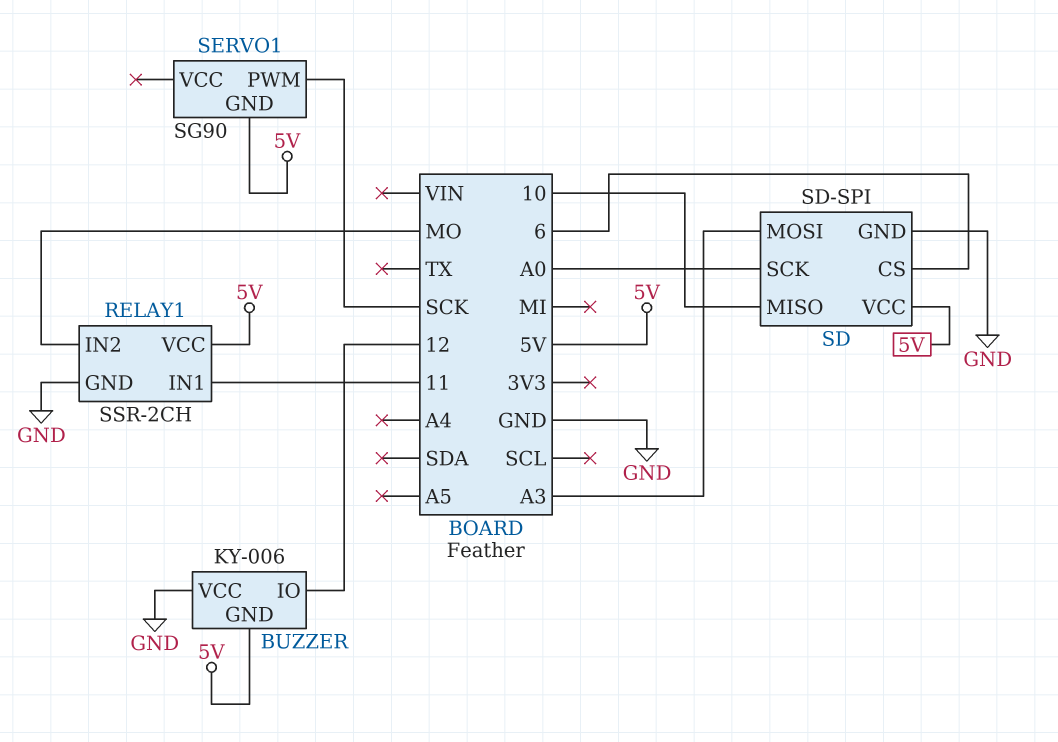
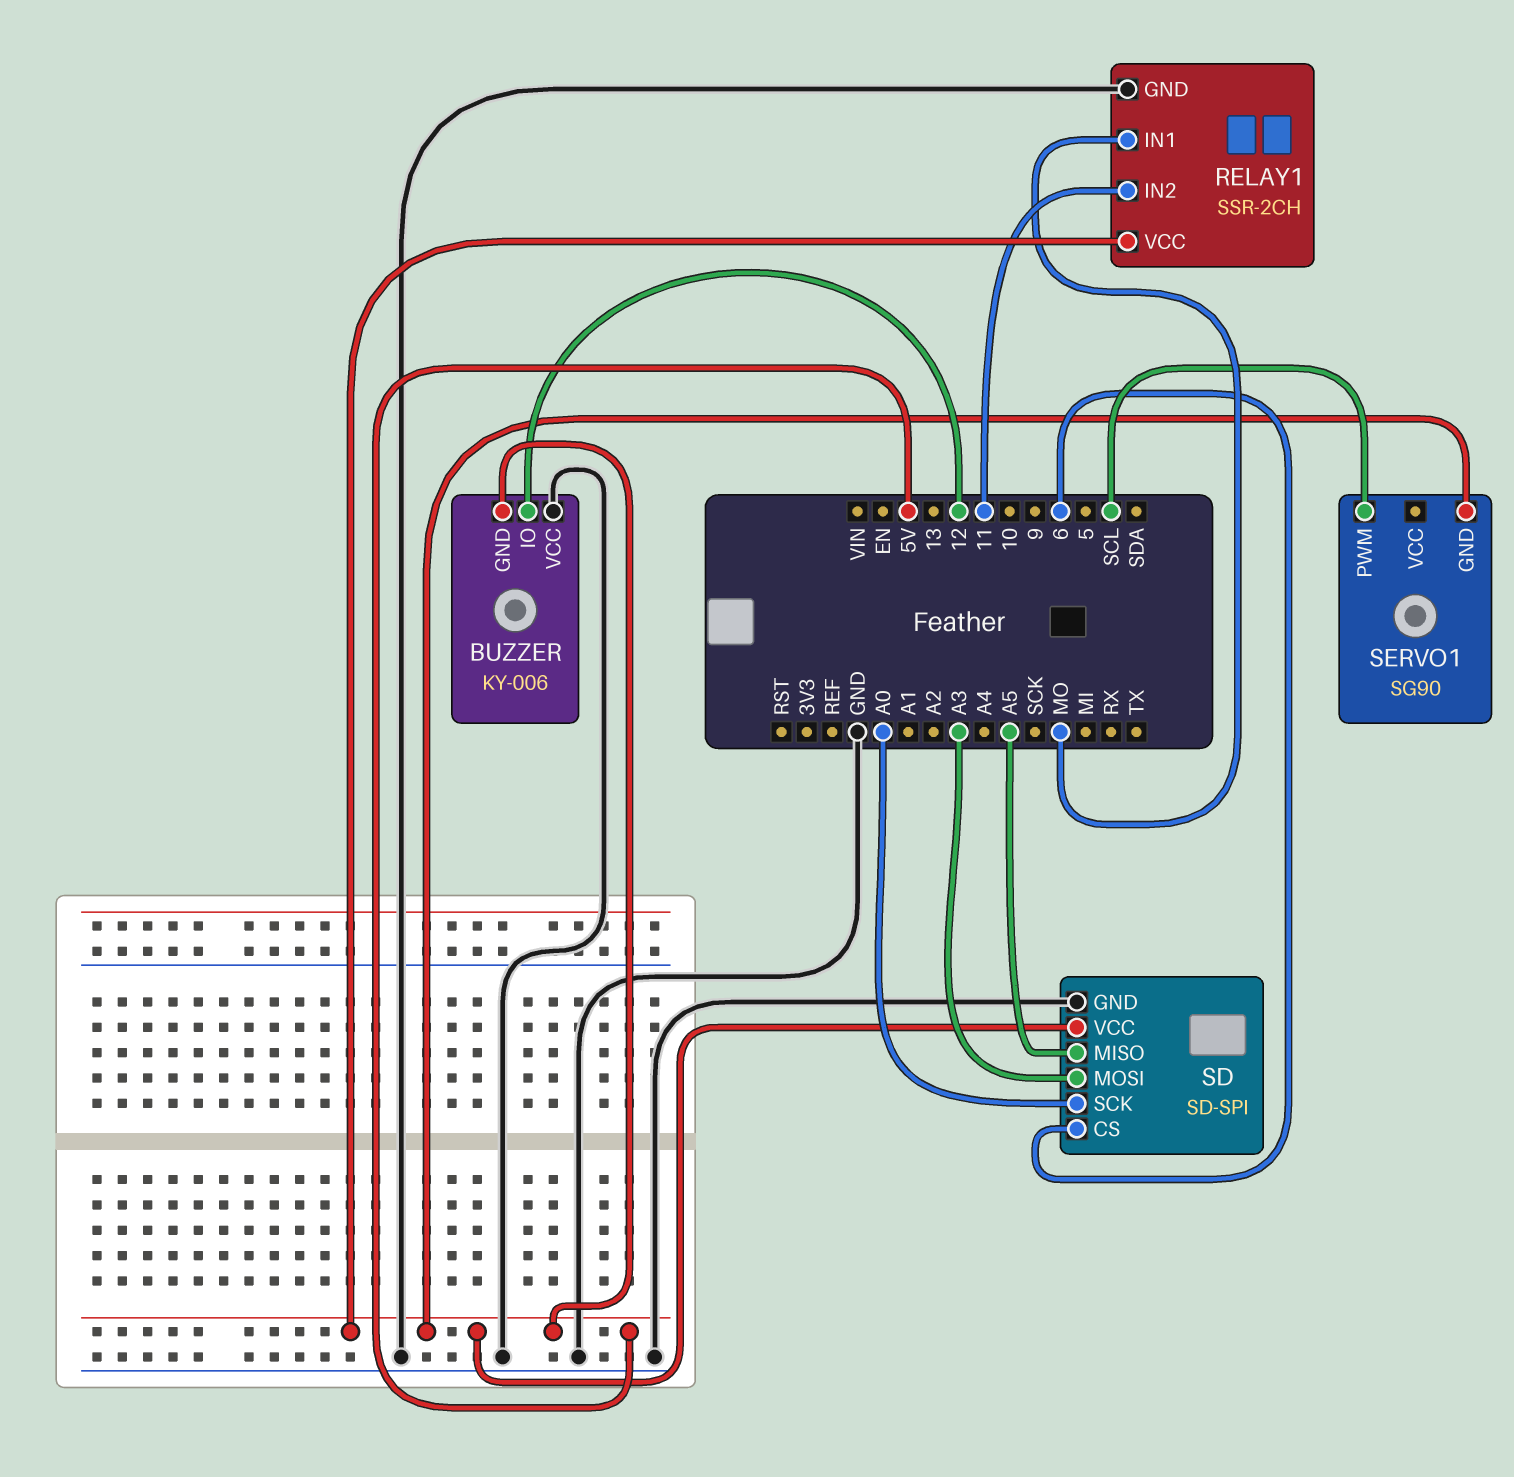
RELAY1 pin IN1: 11 -> MO
RELAY1 pin IN2: MO -> 11
SD pin MISO: 10 -> A5
SERVO1 pin PWM: SCK -> SCL

